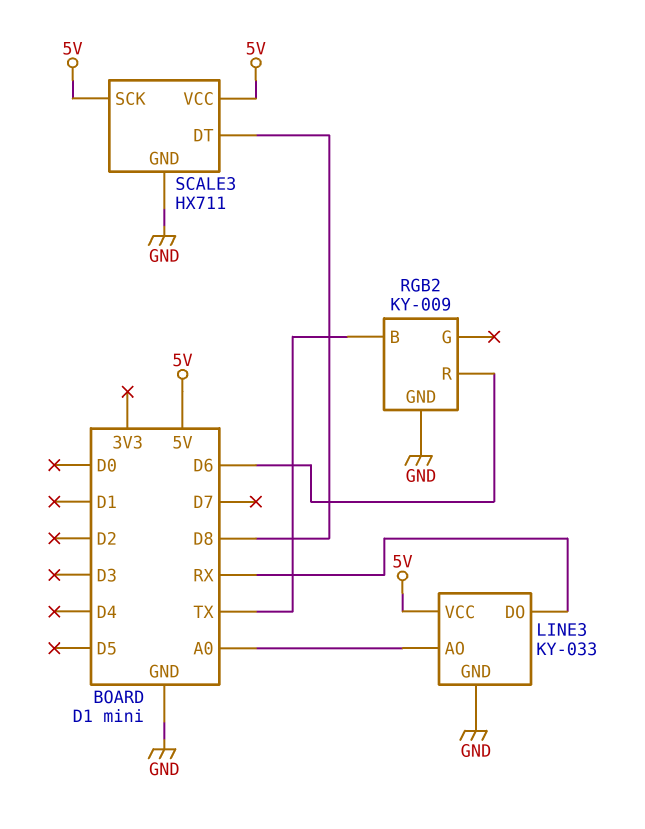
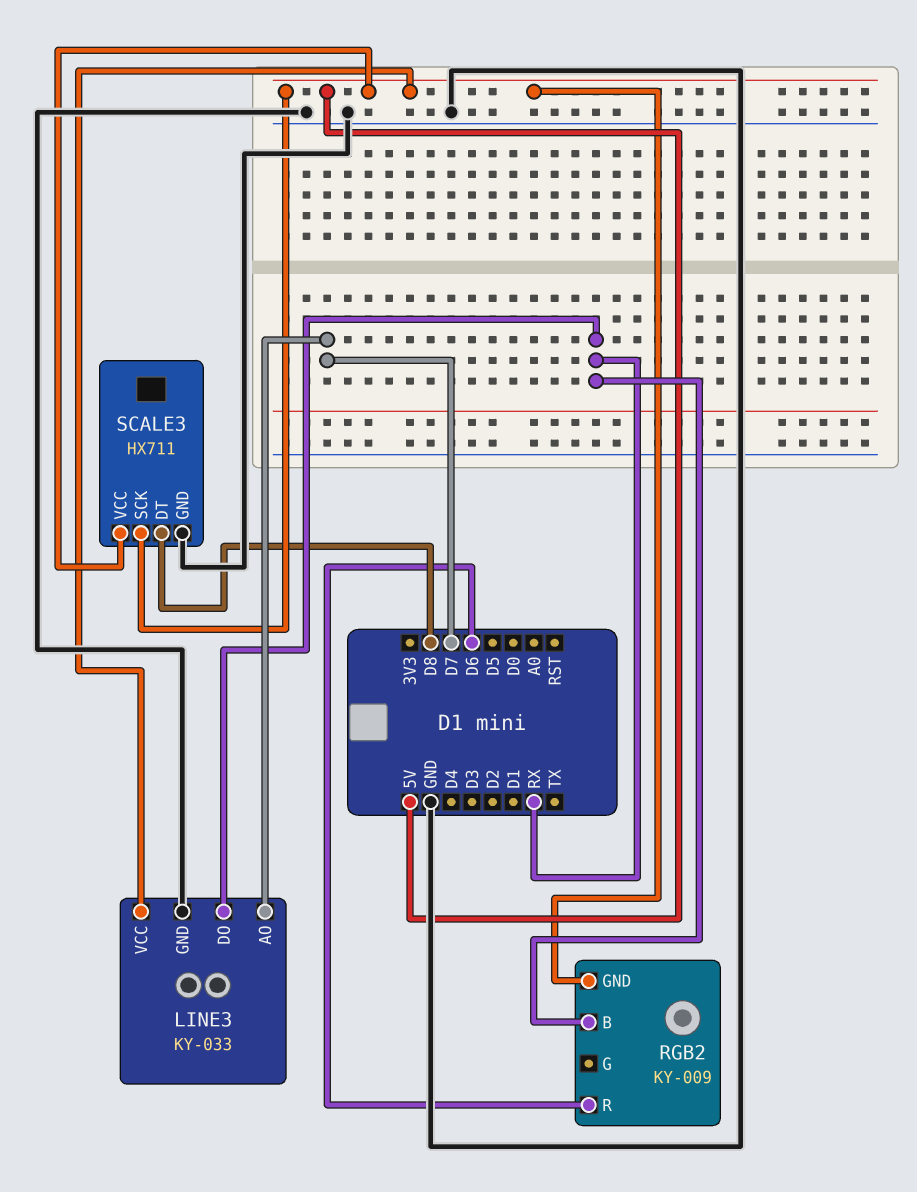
LINE3 pin AO: A0 -> D7
RGB2 pin B: TX -> RX
RGB2 pin GND: GND -> 5V

